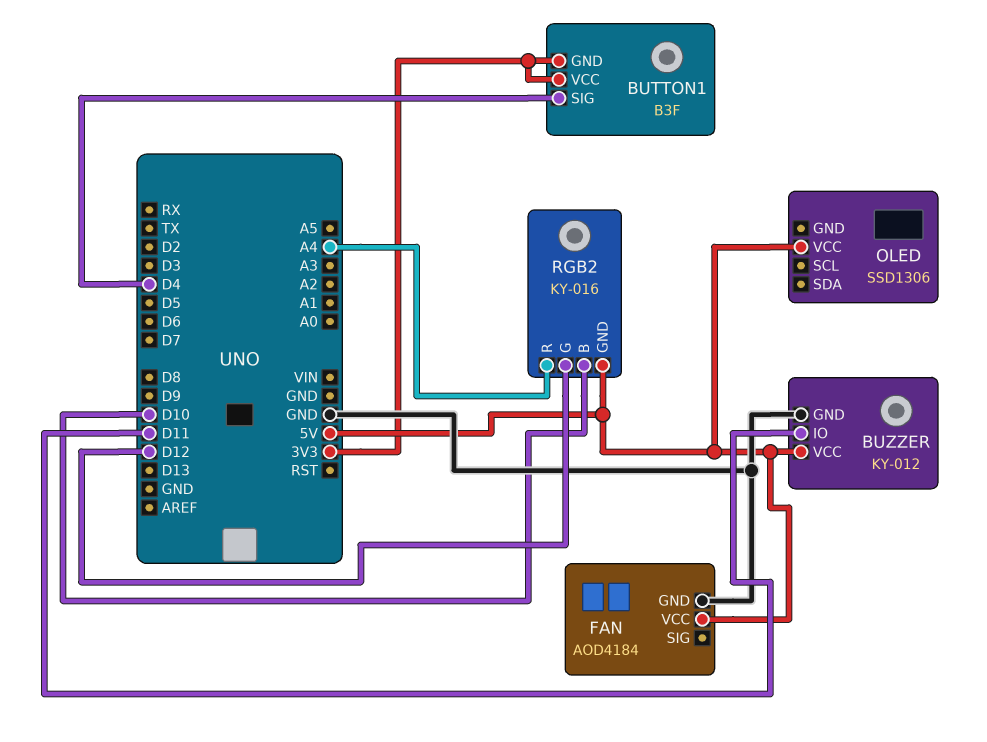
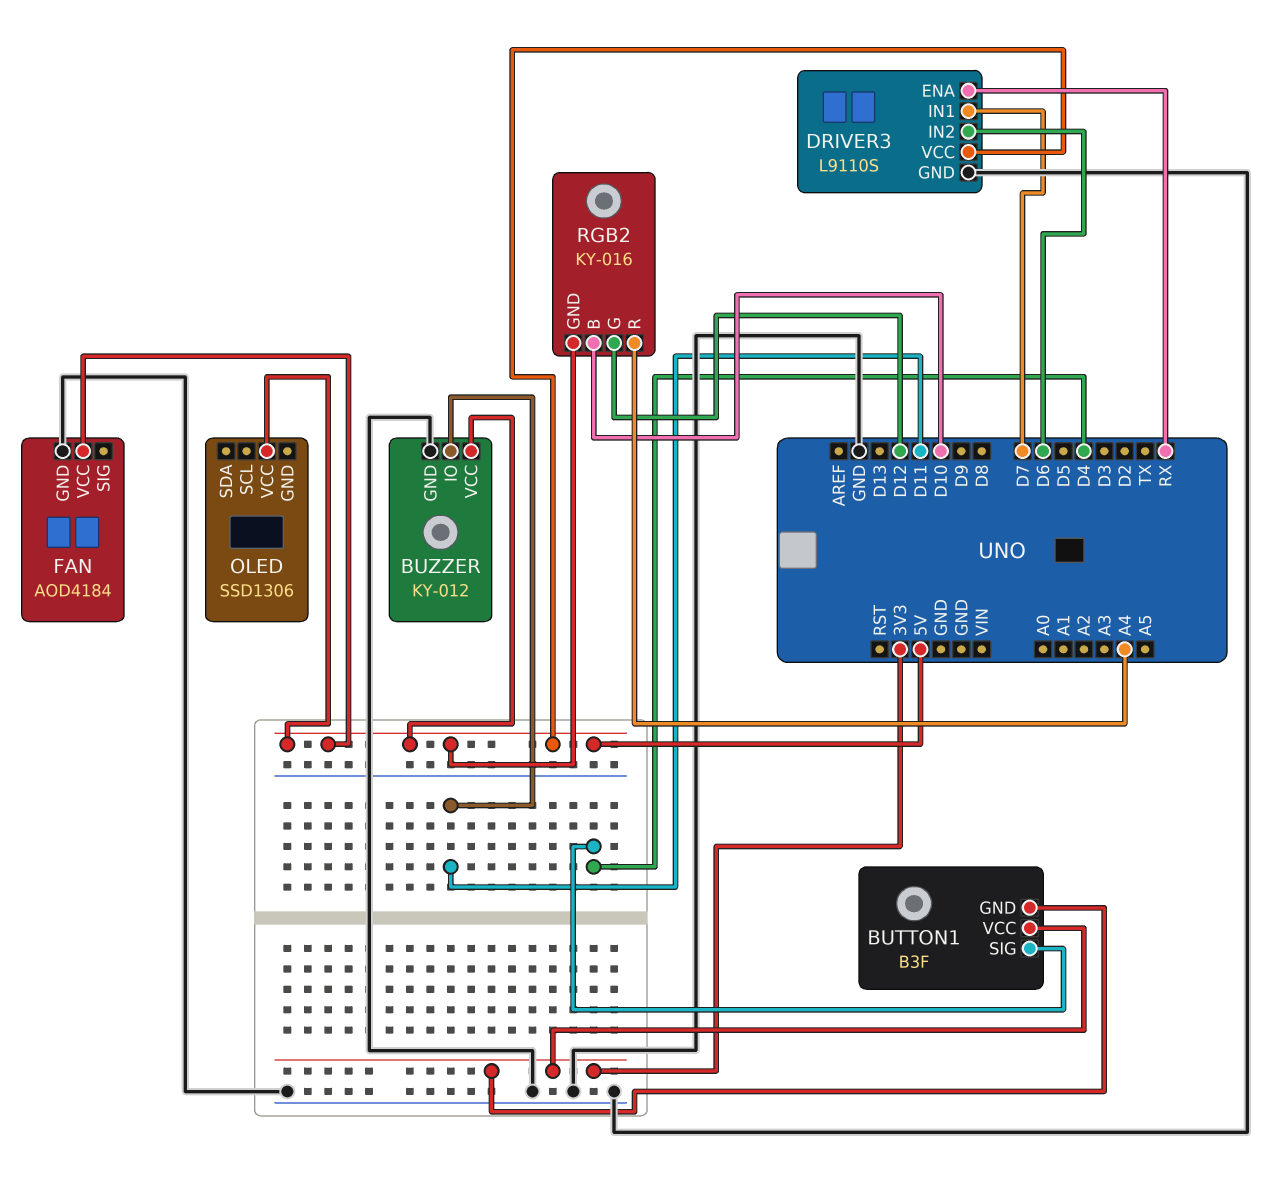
DRIVER3: none -> L9110S
DRIVER3 pin ENA: none -> RX
DRIVER3 pin GND: none -> GND
DRIVER3 pin IN1: none -> D7
DRIVER3 pin IN2: none -> D6
DRIVER3 pin VCC: none -> 5V

